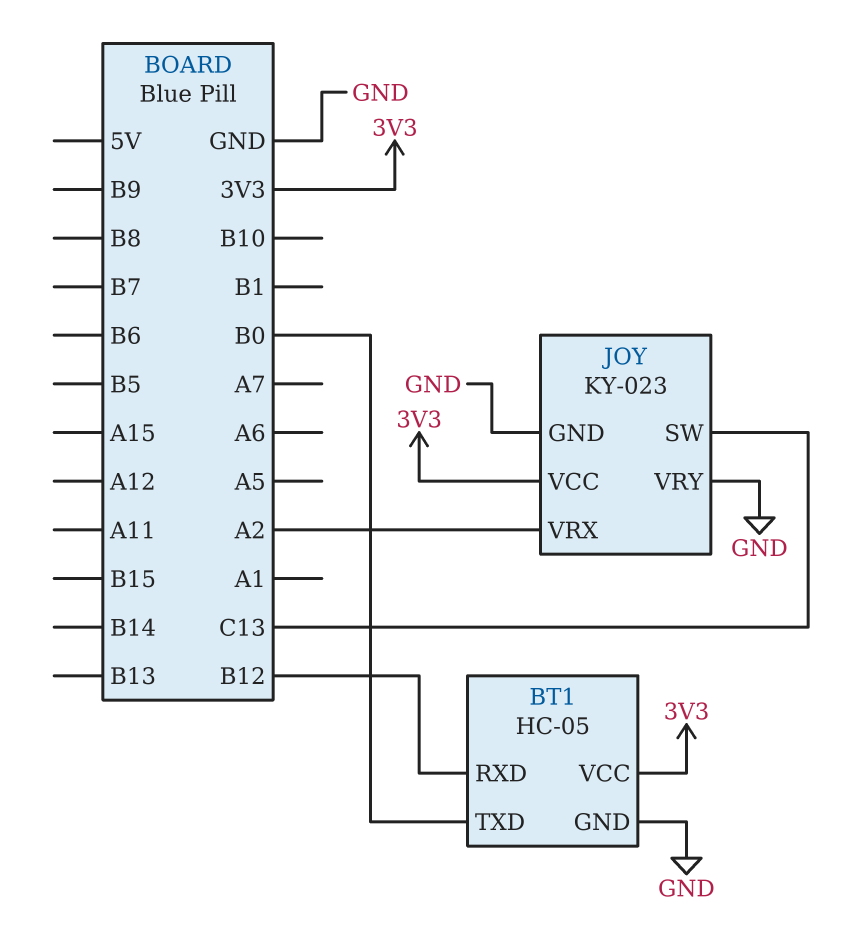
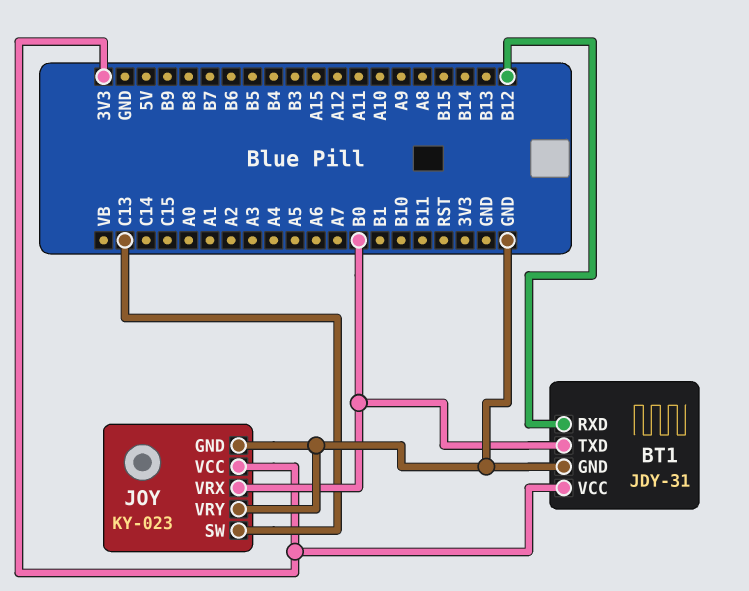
BT1: HC-05 -> JDY-31
JOY pin VRX: A2 -> B0

